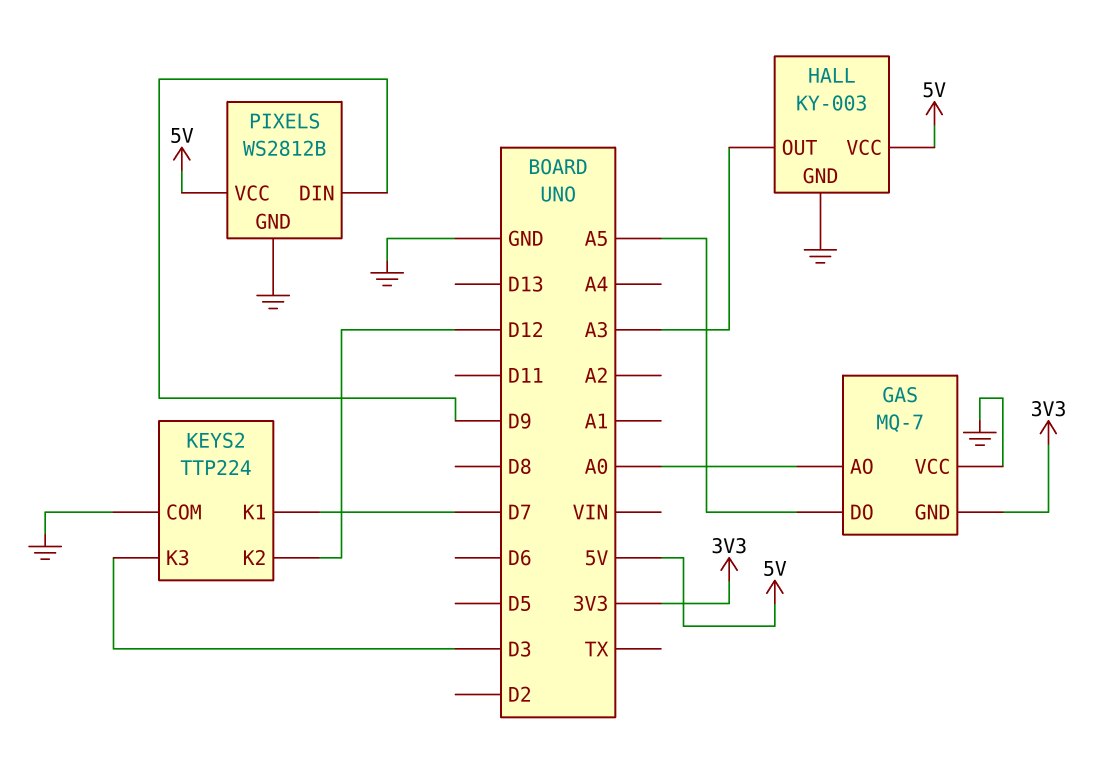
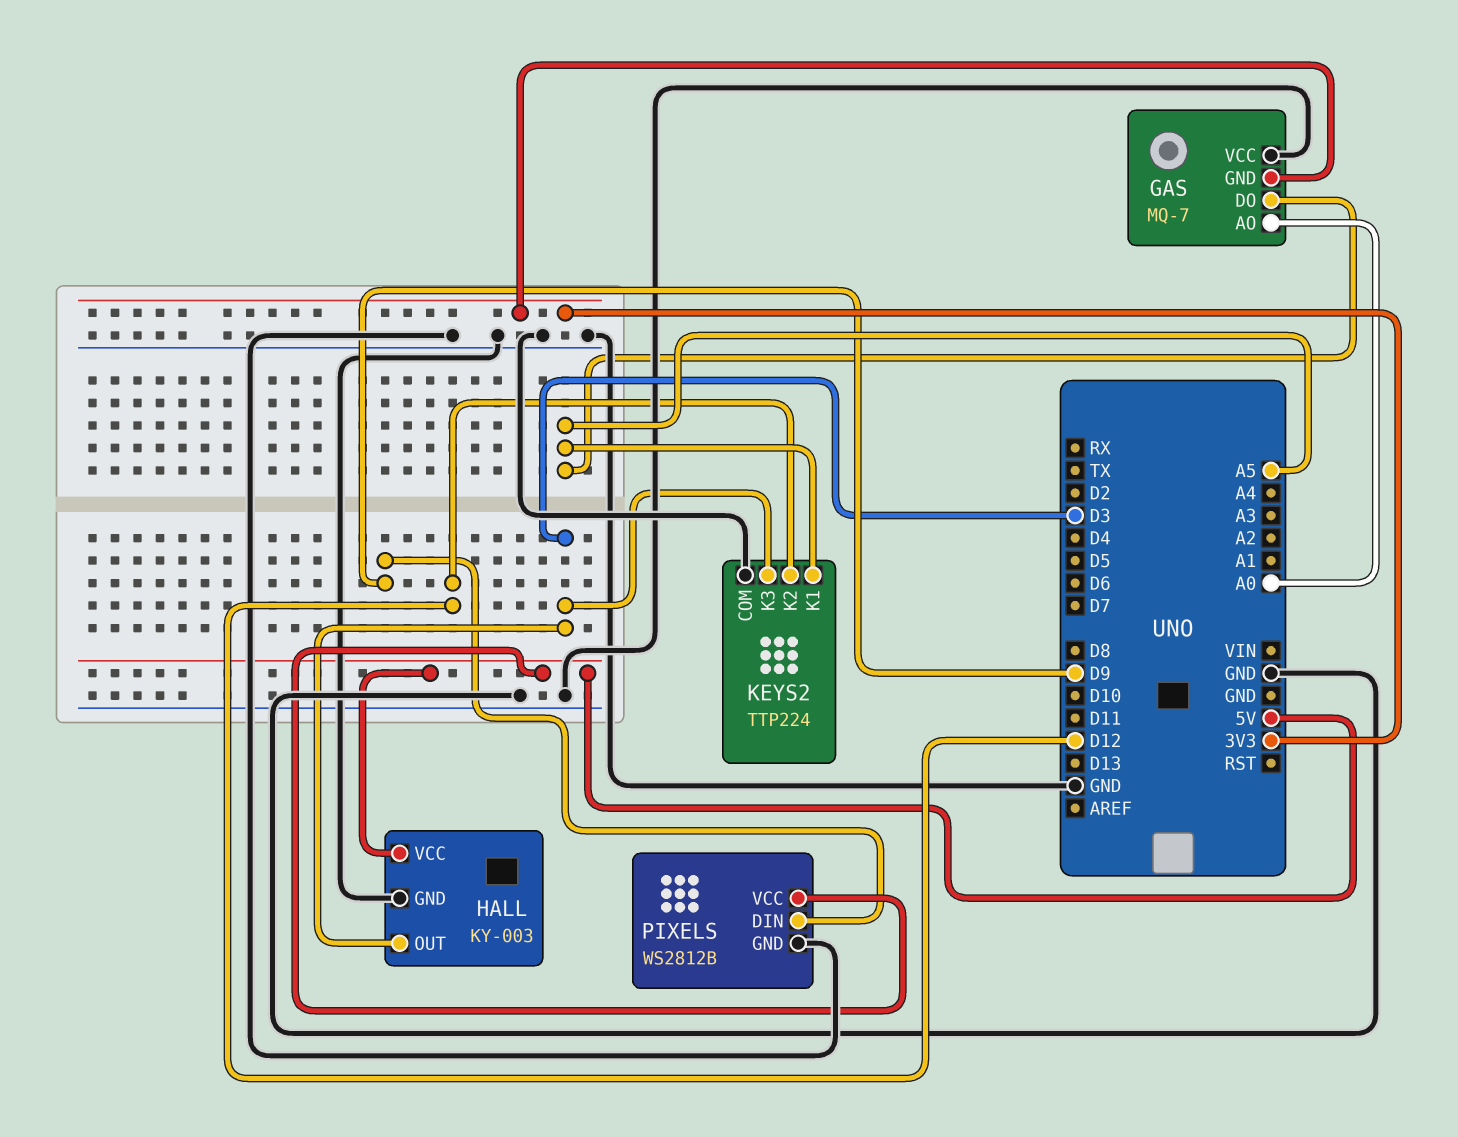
HALL pin OUT: A3 -> D3
KEYS2 pin K1: D7 -> A5

